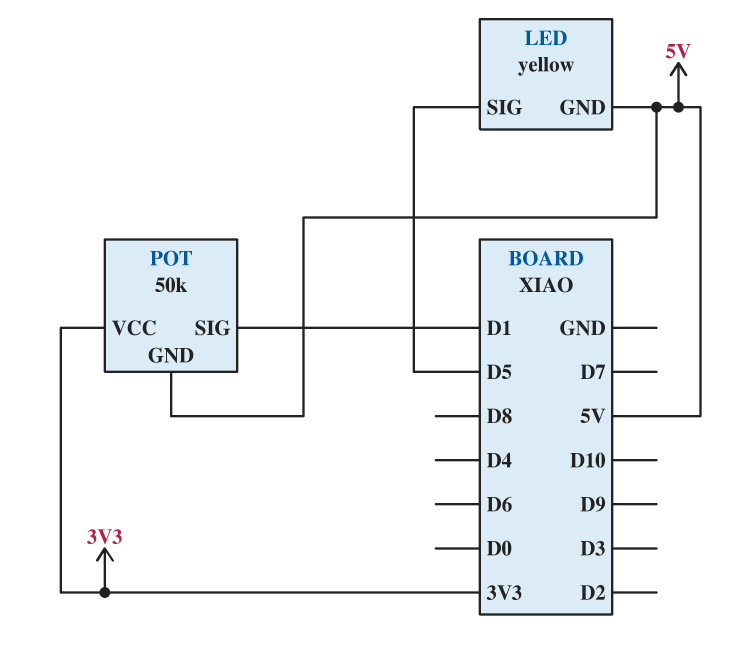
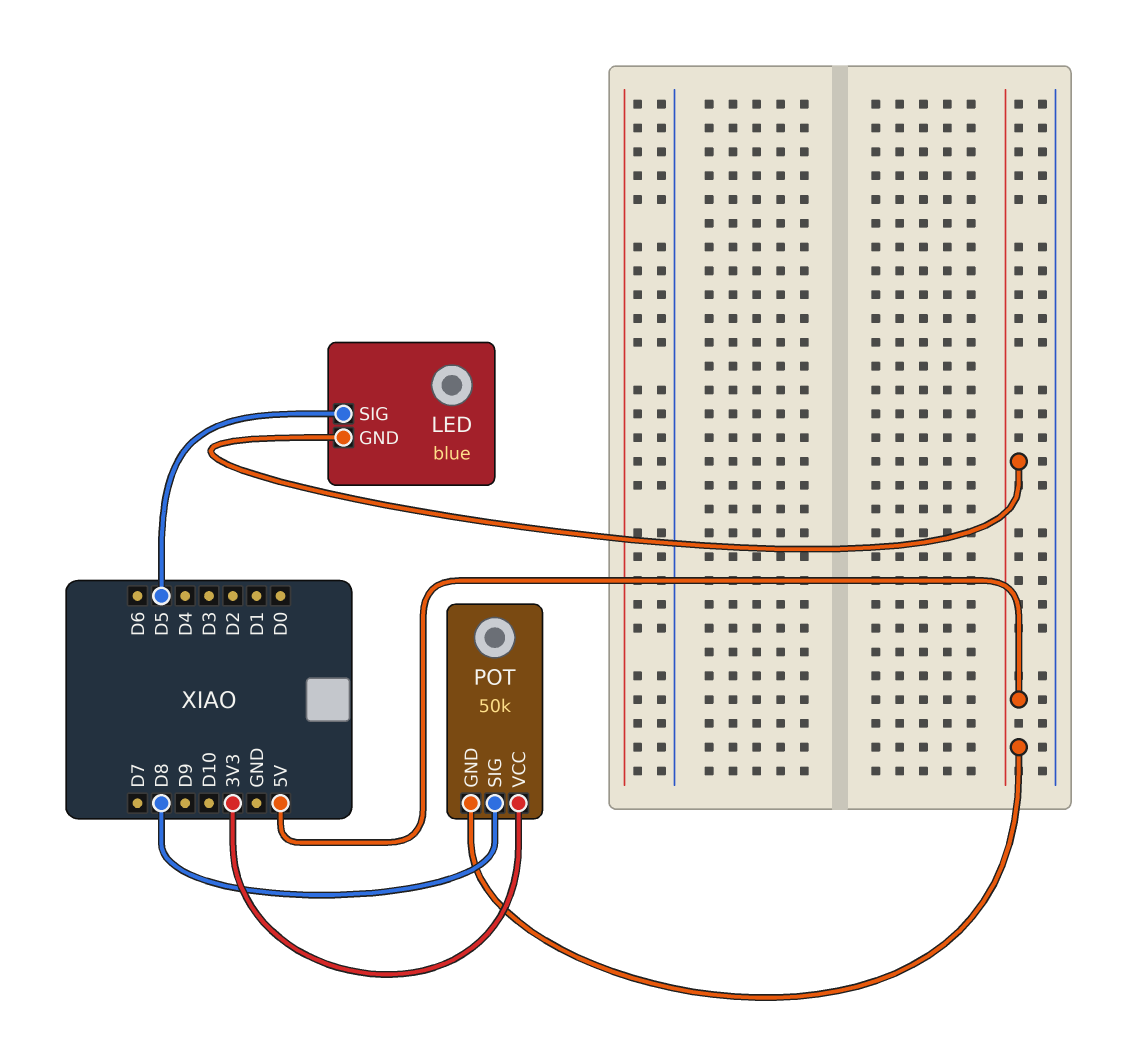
LED: yellow -> blue
POT pin SIG: D1 -> D8

